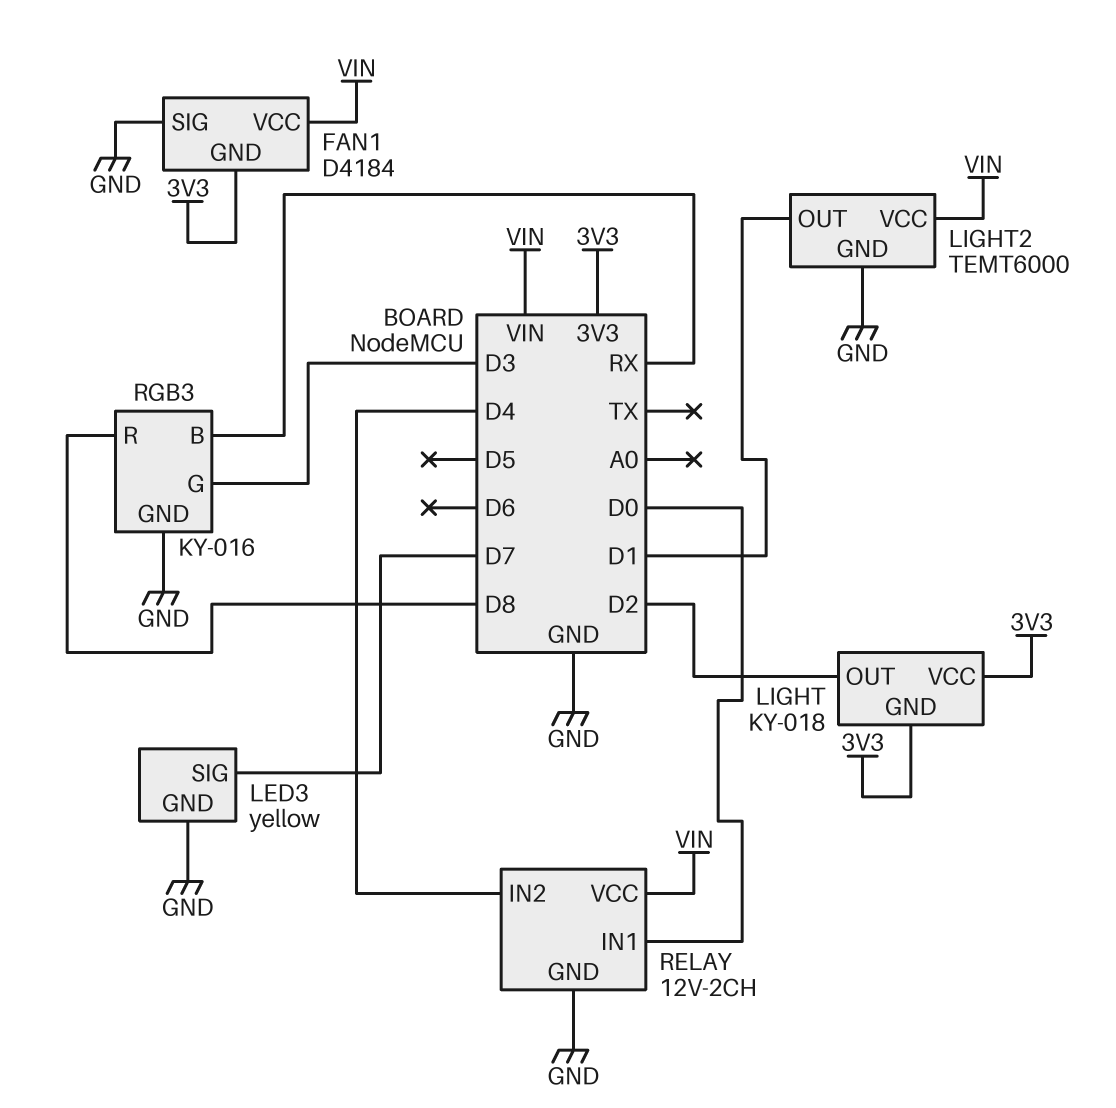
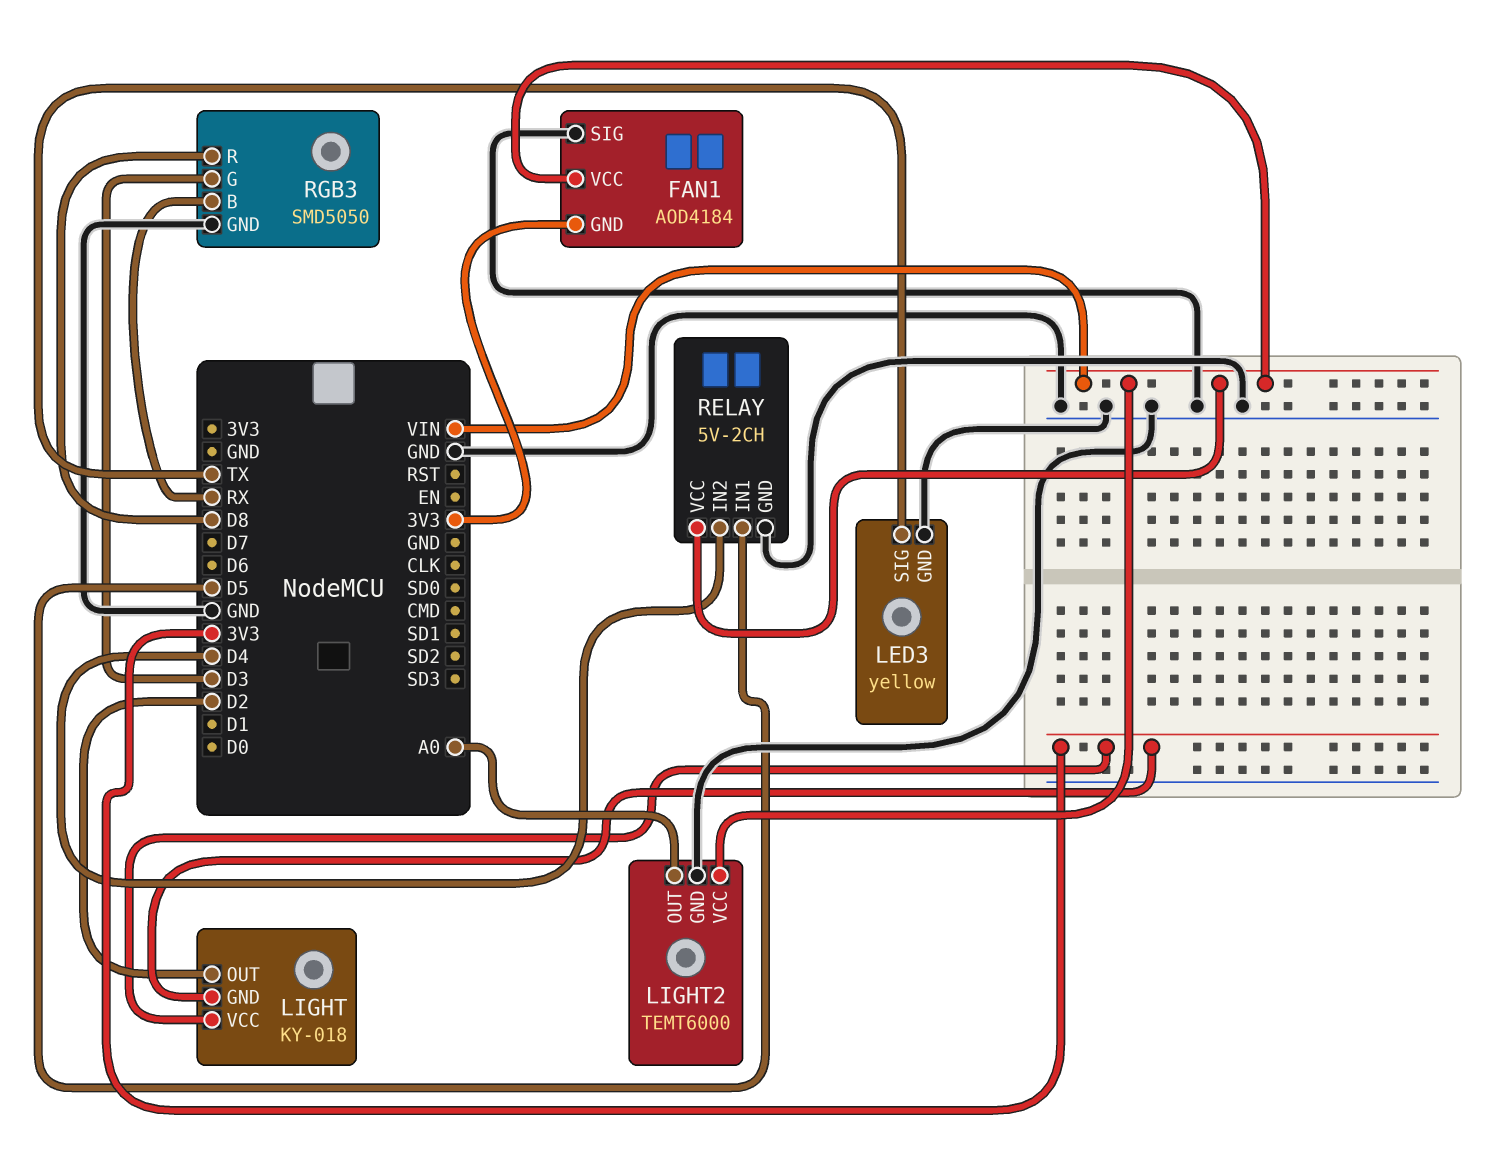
FAN1: D4184 -> AOD4184
LED3 pin SIG: D7 -> TX
LIGHT2 pin OUT: D1 -> A0
RELAY: 12V-2CH -> 5V-2CH
RELAY pin IN1: D0 -> D5
RGB3: KY-016 -> SMD5050

